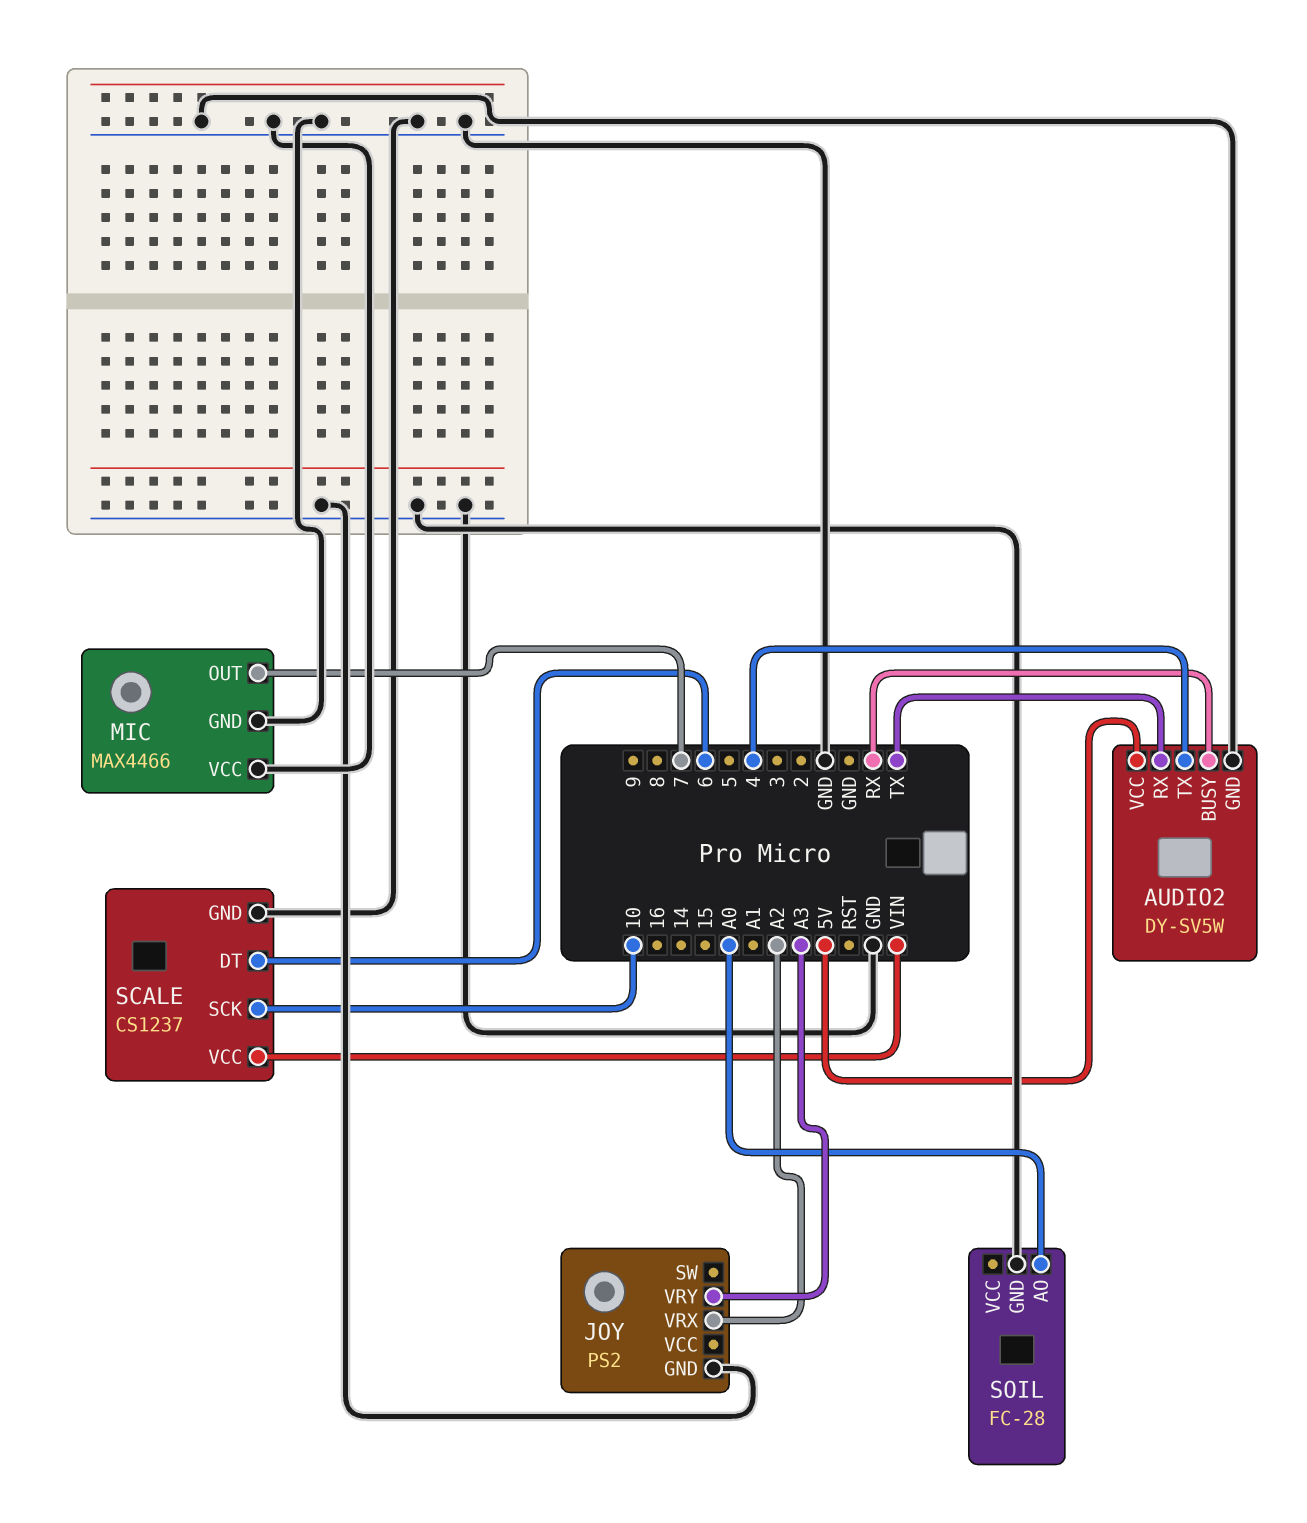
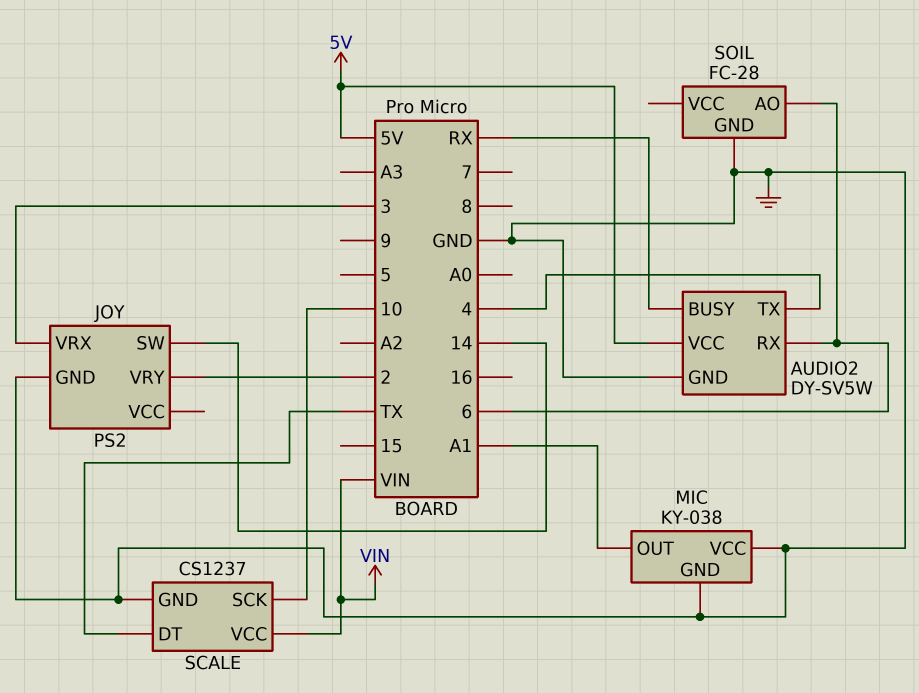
AUDIO2 pin RX: TX -> 6
JOY pin SW: none -> 14
JOY pin VRX: A2 -> 3
JOY pin VRY: A3 -> 2
MIC: MAX4466 -> KY-038
MIC pin OUT: 7 -> A1
SCALE pin DT: 6 -> TX
SOIL pin AO: A0 -> 6

